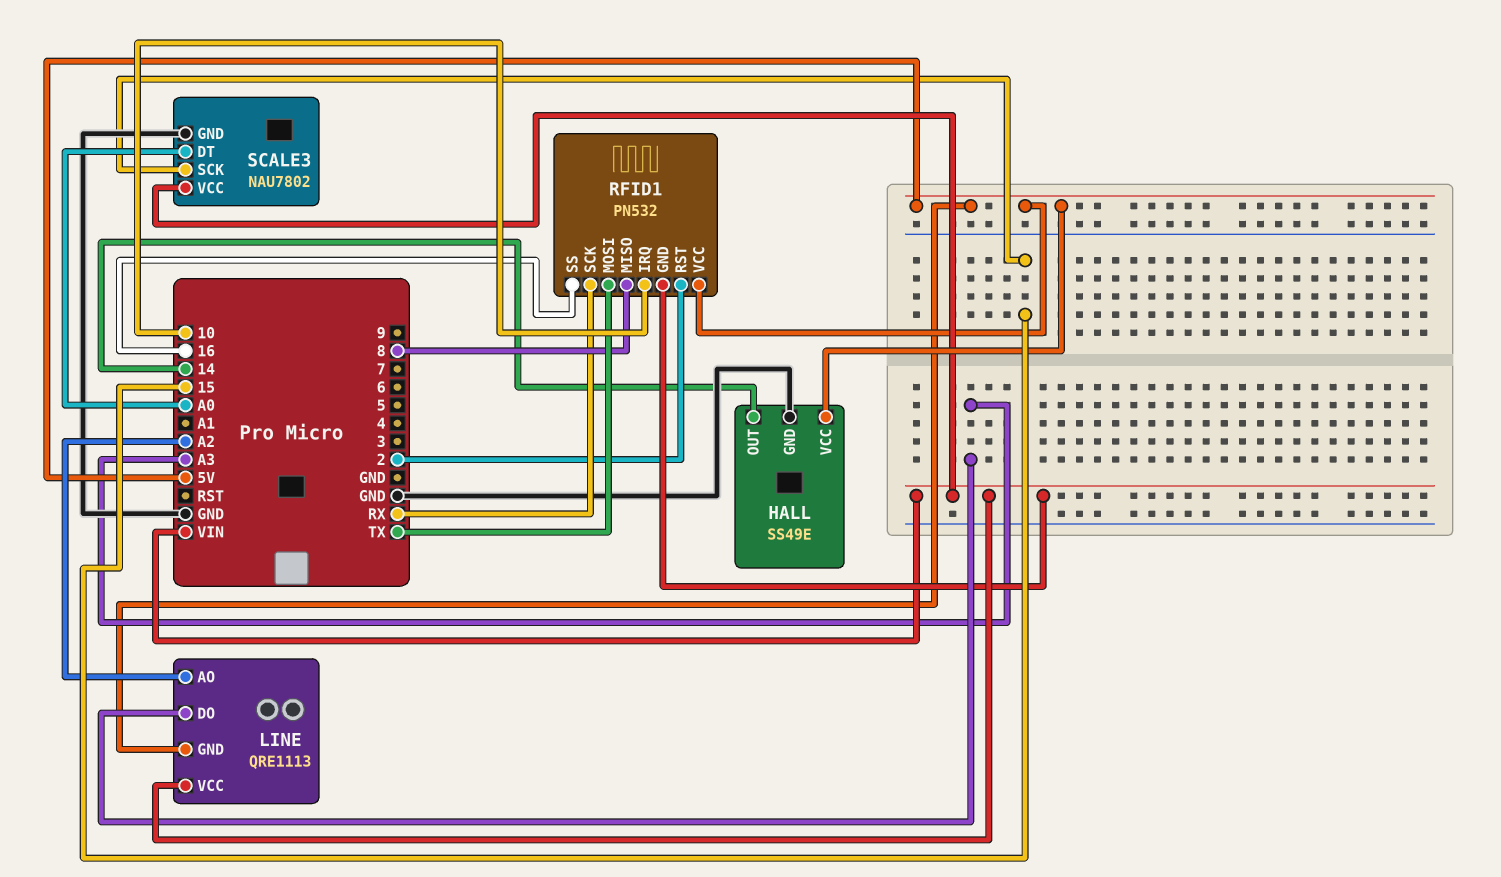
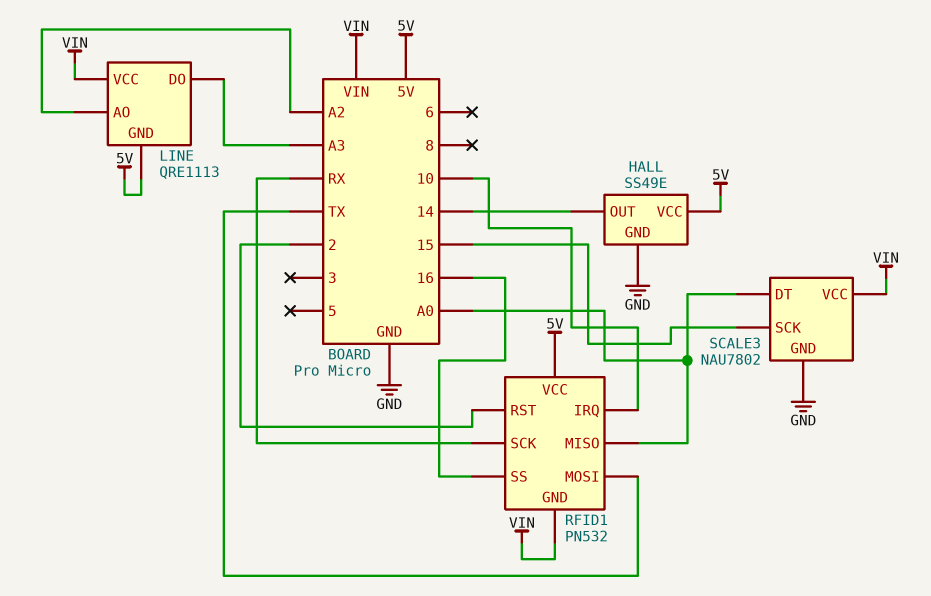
RFID1 pin MISO: 8 -> A0

